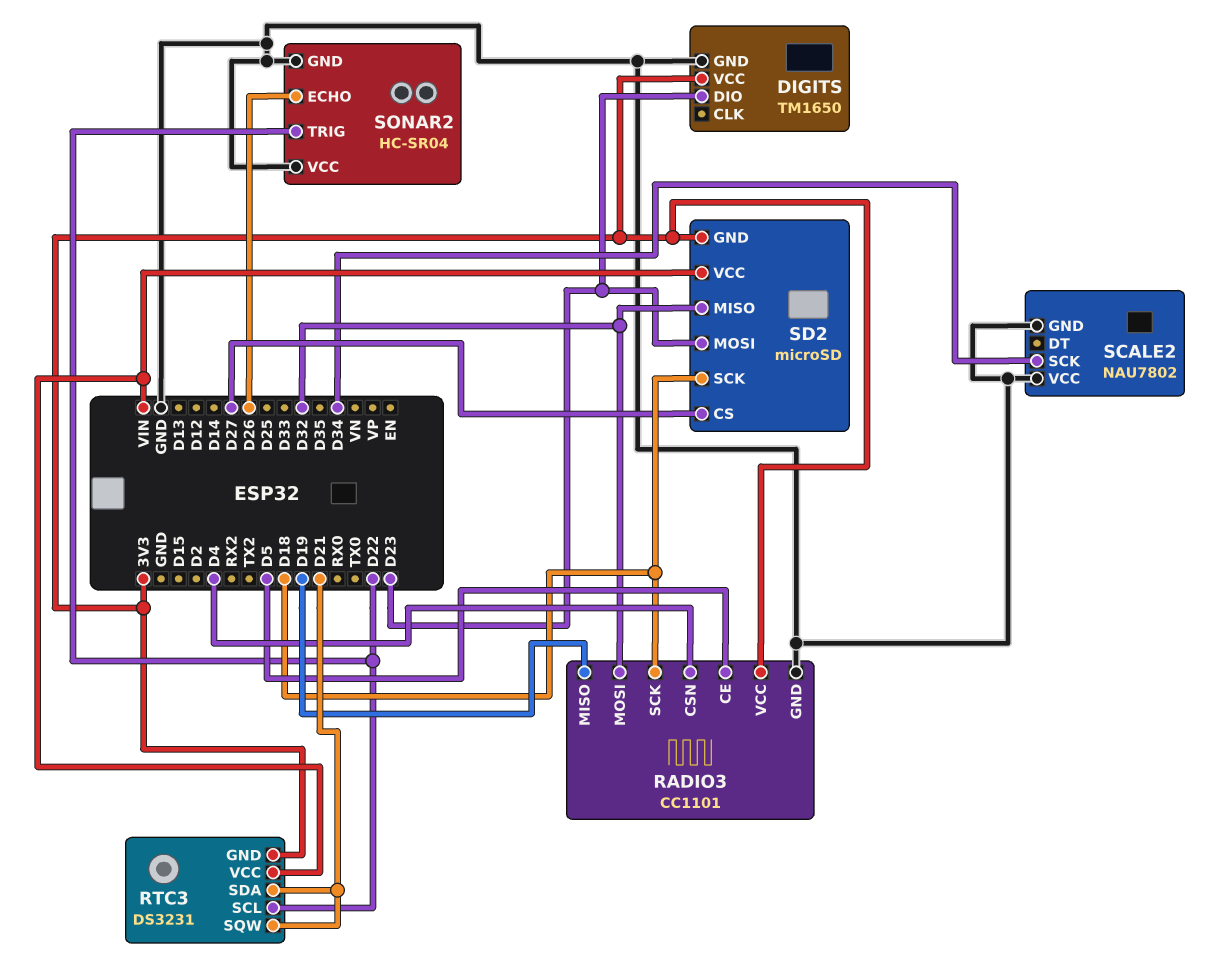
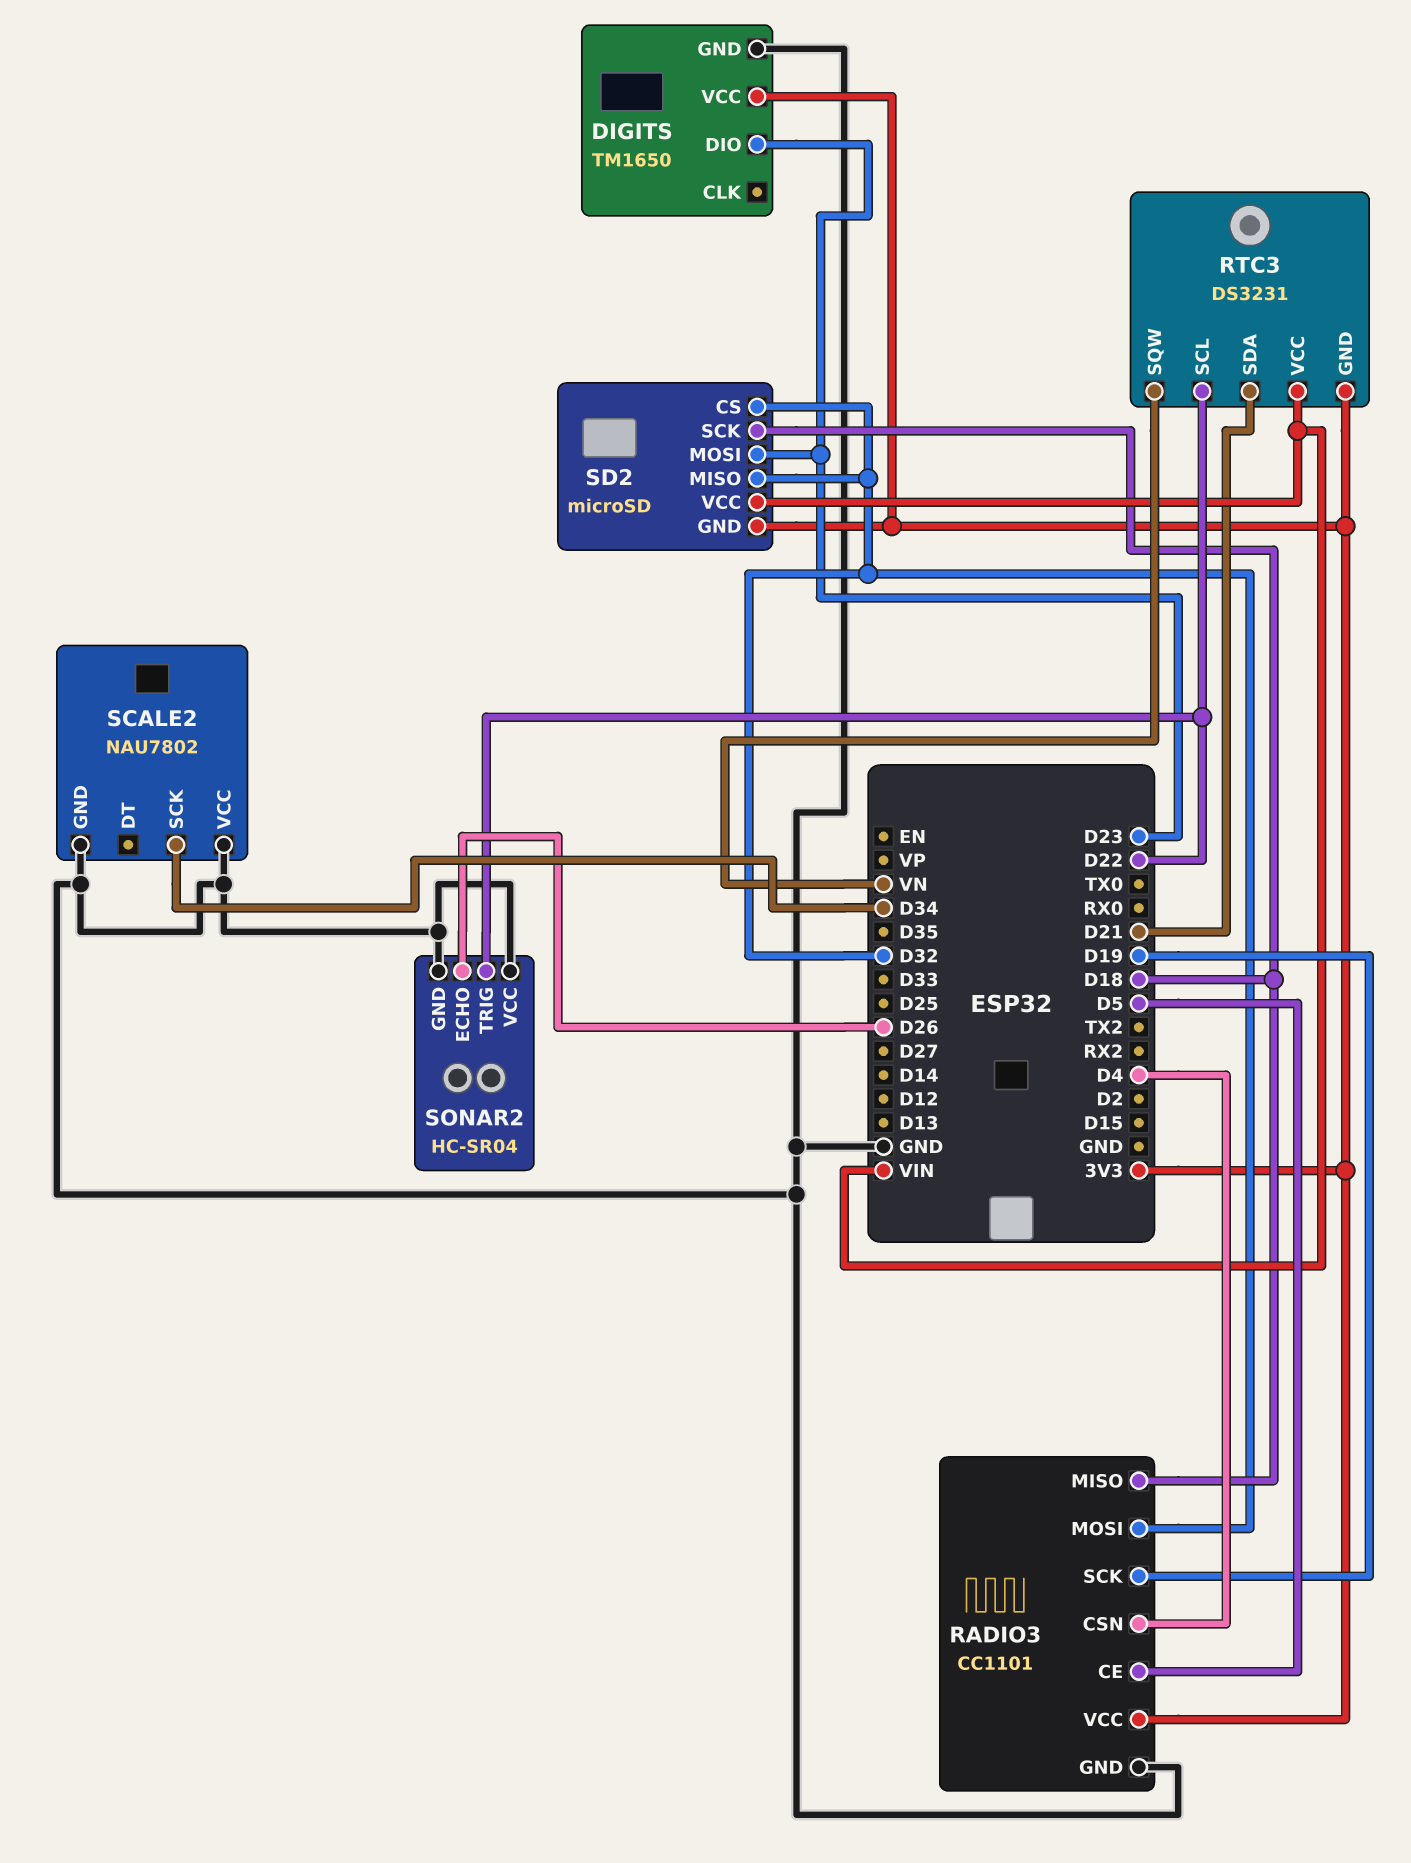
RADIO3 pin MISO: D19 -> D18
RADIO3 pin SCK: D18 -> D19
RTC3 pin SQW: D21 -> VN
SD2 pin CS: D27 -> D32

